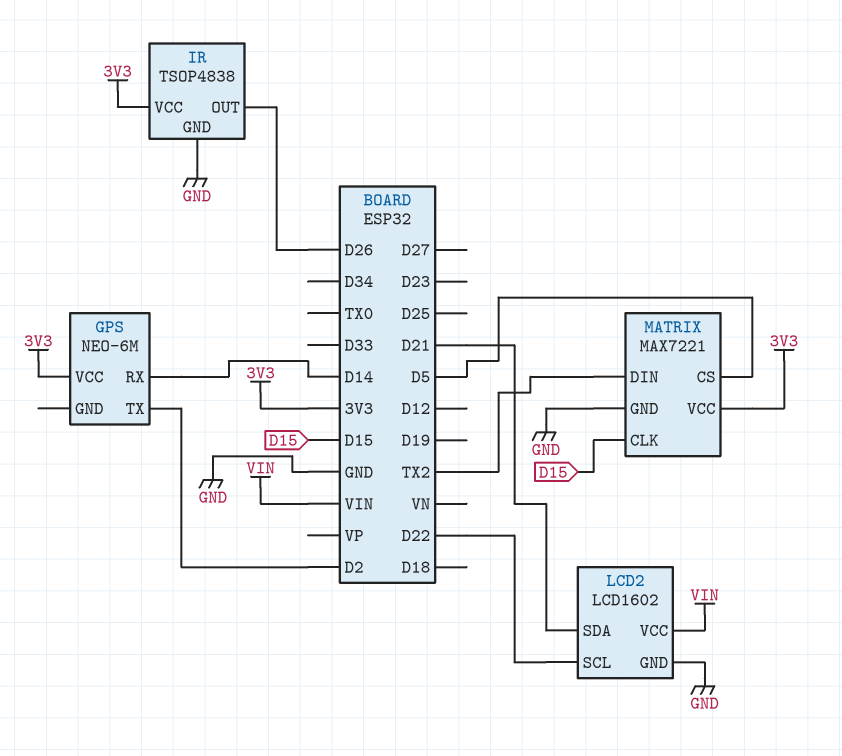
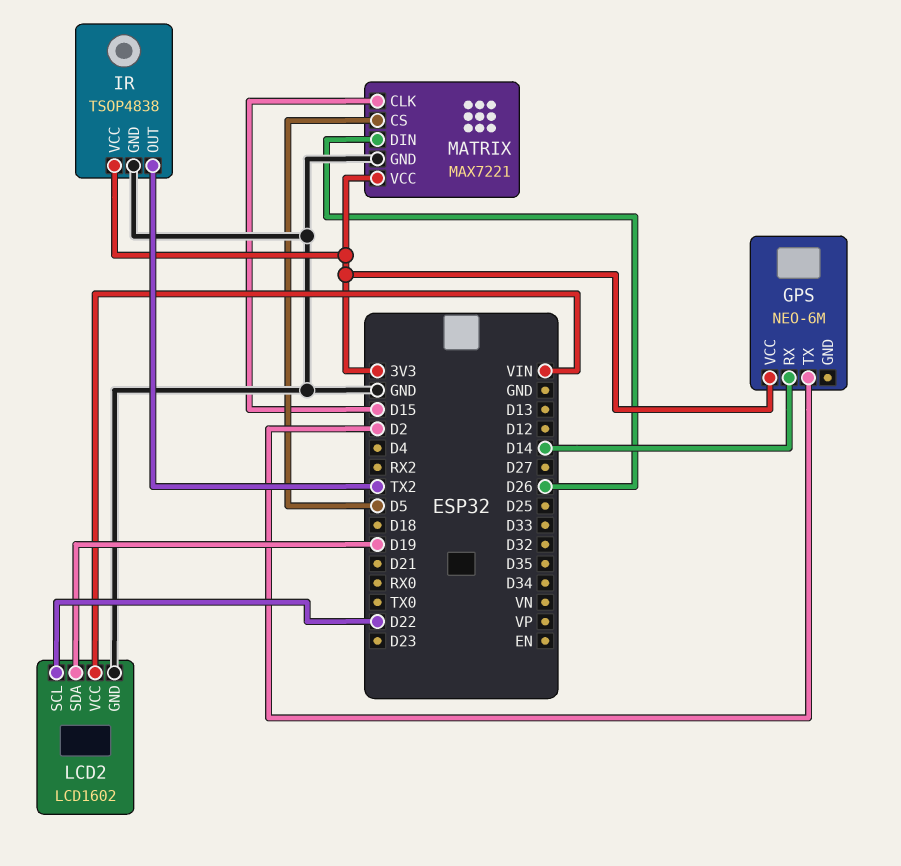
IR pin OUT: D26 -> TX2
LCD2 pin SDA: D21 -> D19
MATRIX pin DIN: TX2 -> D26

